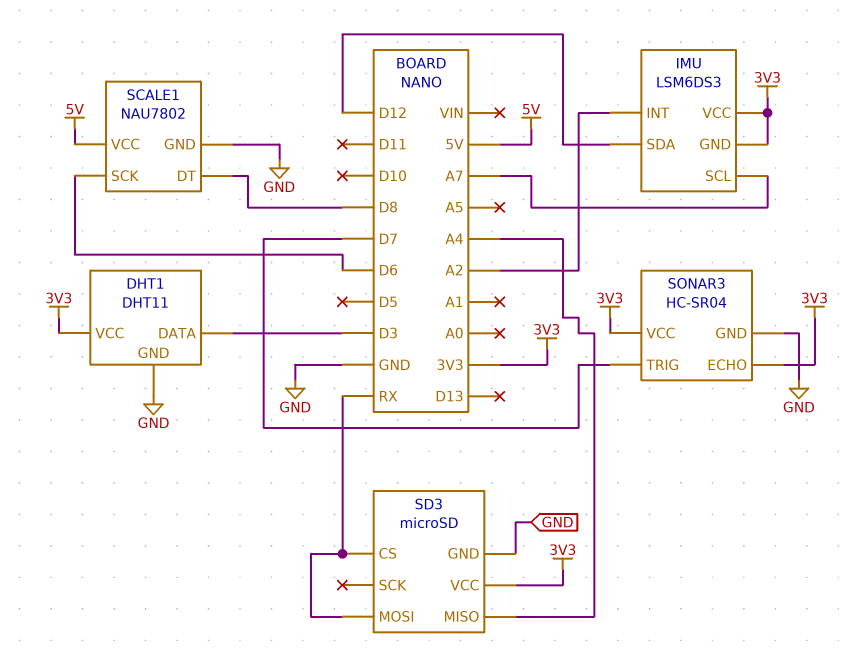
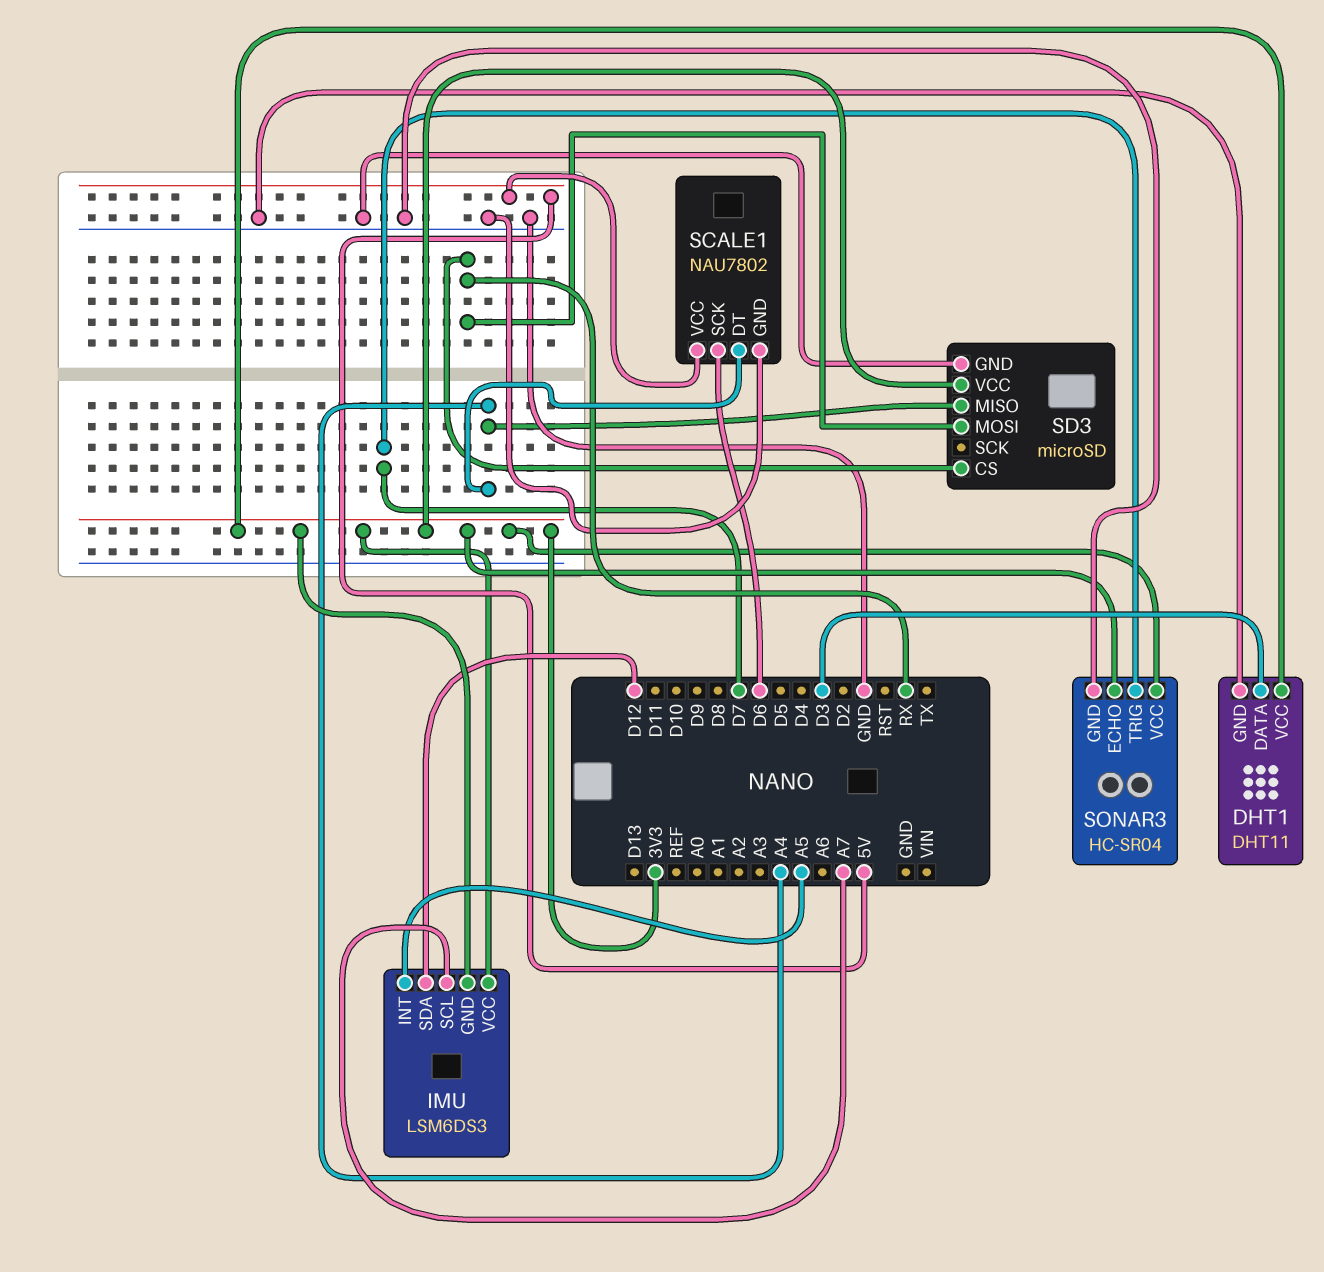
IMU pin INT: A2 -> A5
SCALE1 pin DT: D8 -> A4

